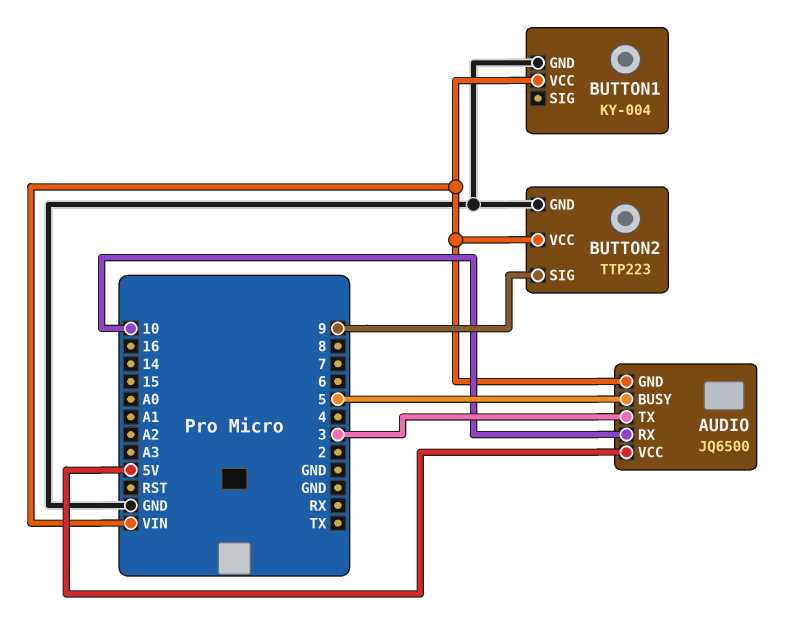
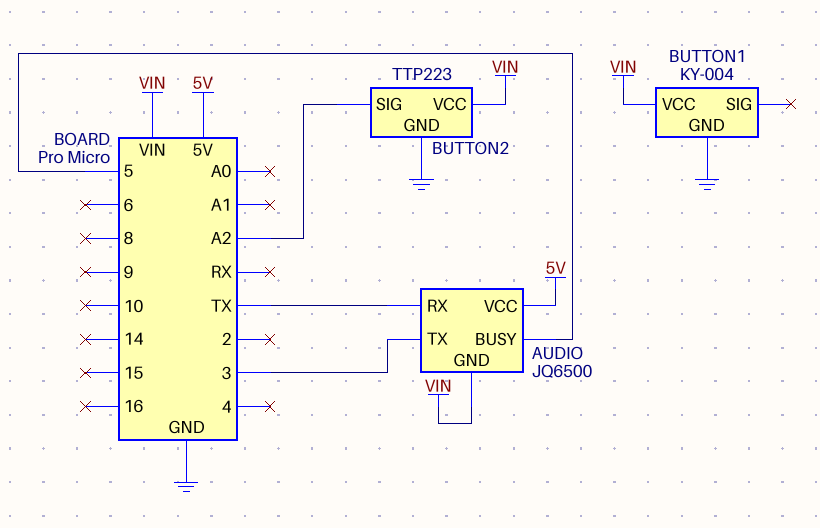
AUDIO pin RX: 10 -> TX
BUTTON2 pin SIG: 9 -> A2

